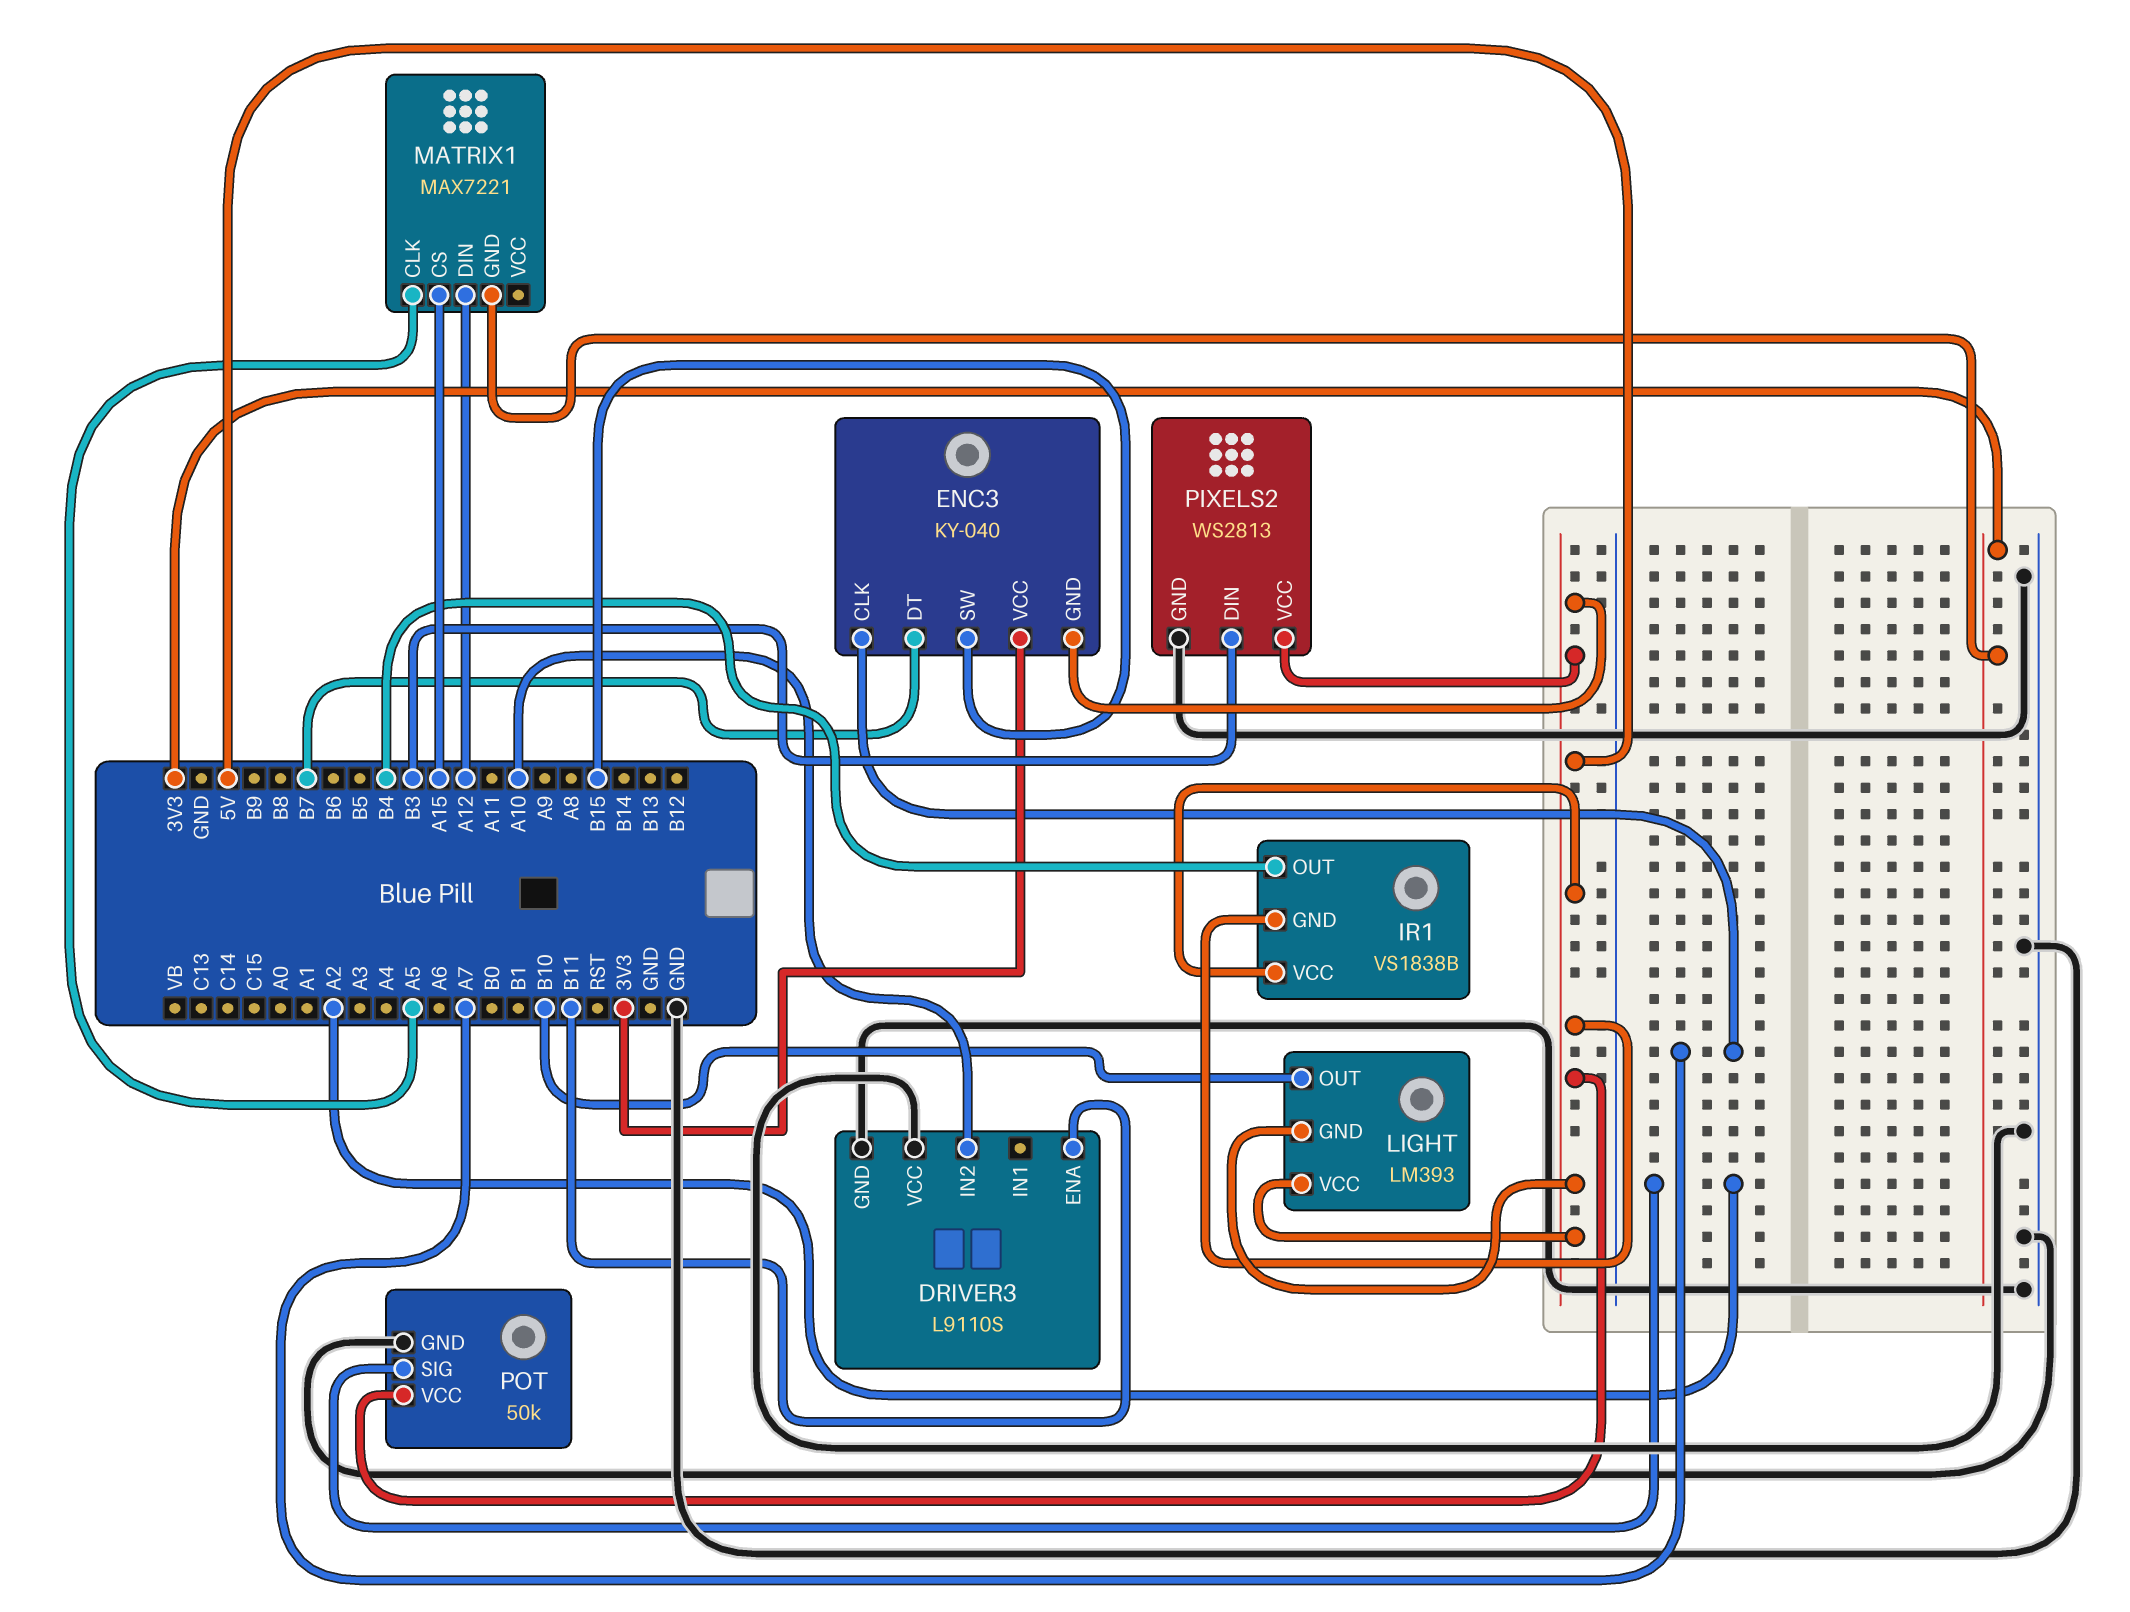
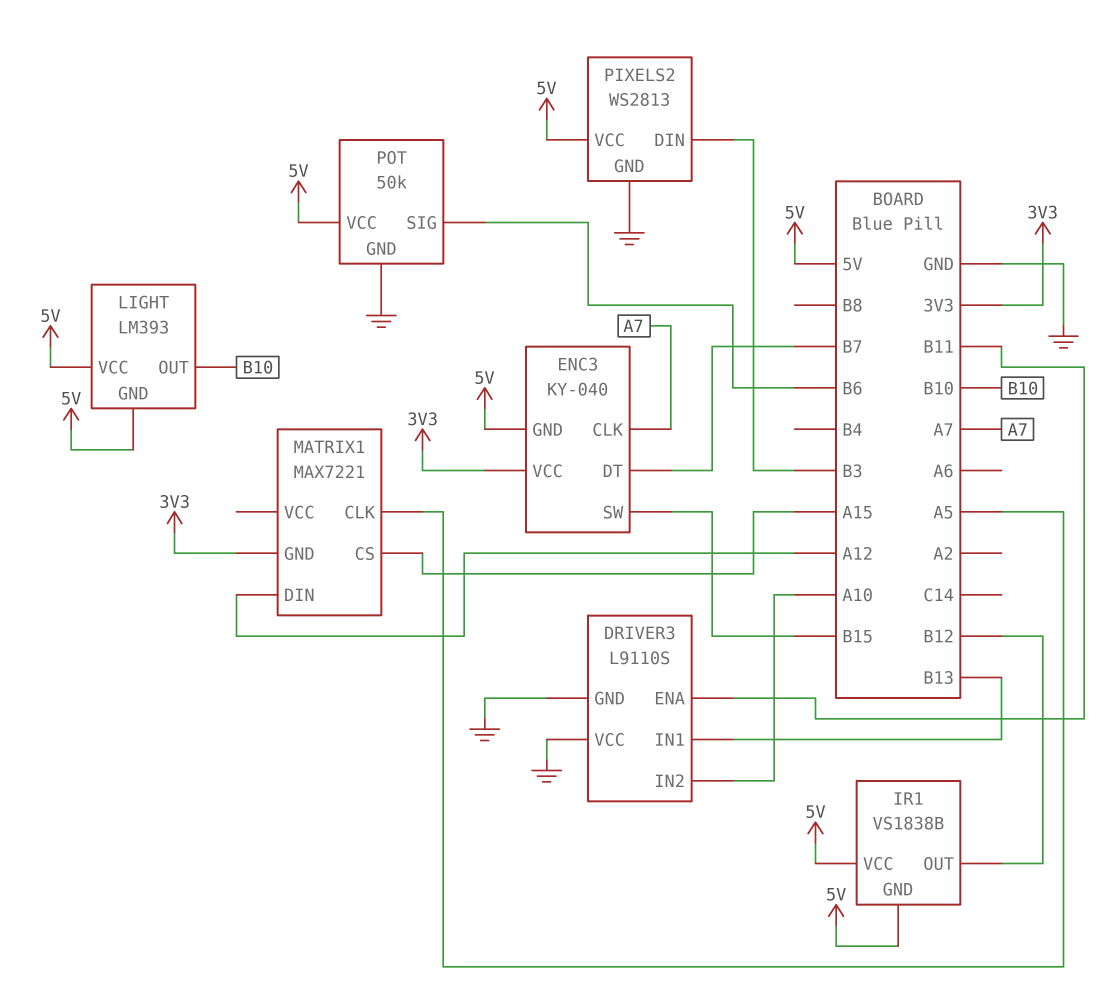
DRIVER3 pin IN1: none -> B13
IR1 pin OUT: B4 -> B12
POT pin SIG: A2 -> B6

